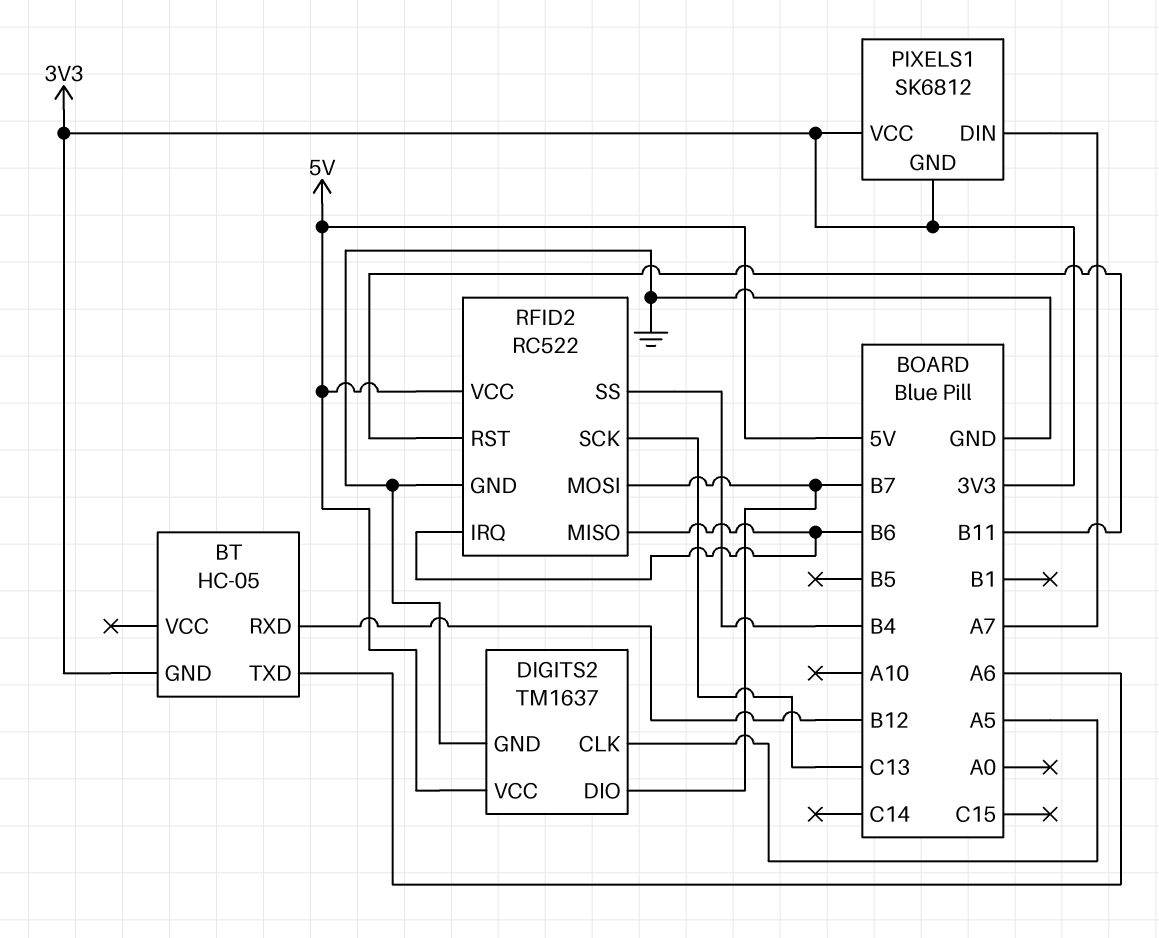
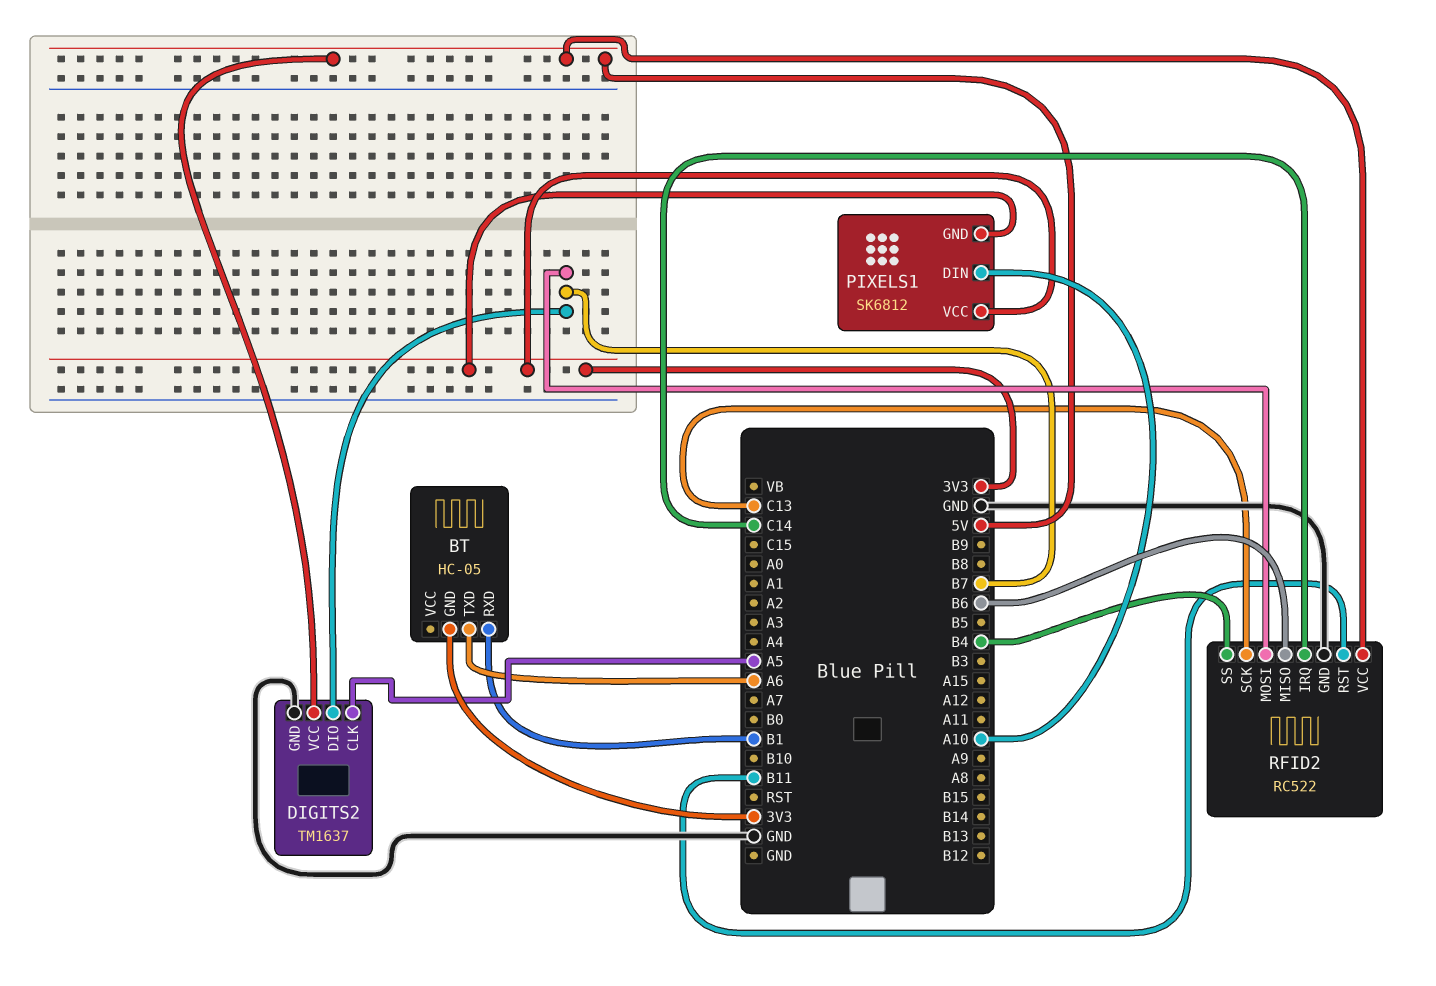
BT pin RXD: B12 -> B1
PIXELS1 pin DIN: A7 -> A10
RFID2 pin IRQ: B6 -> C14

